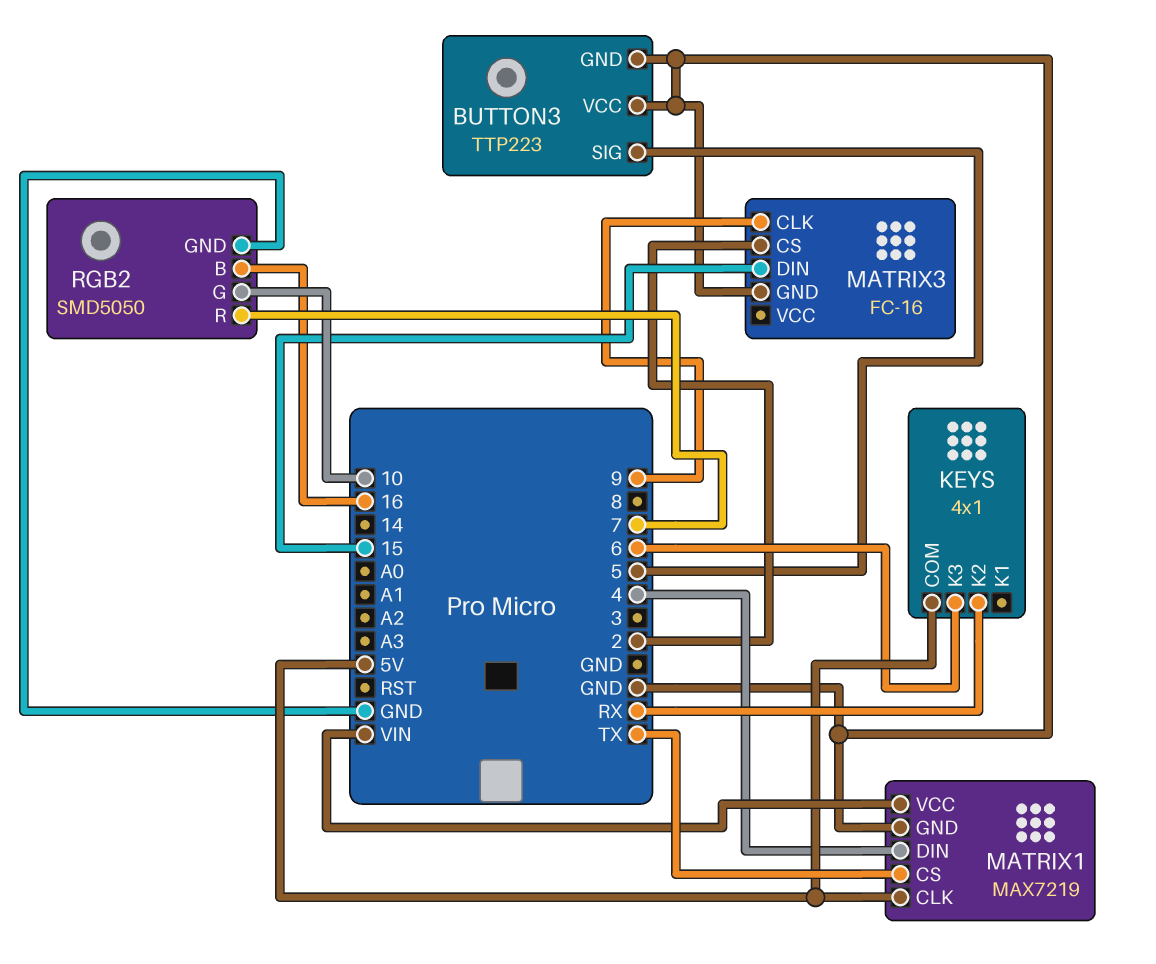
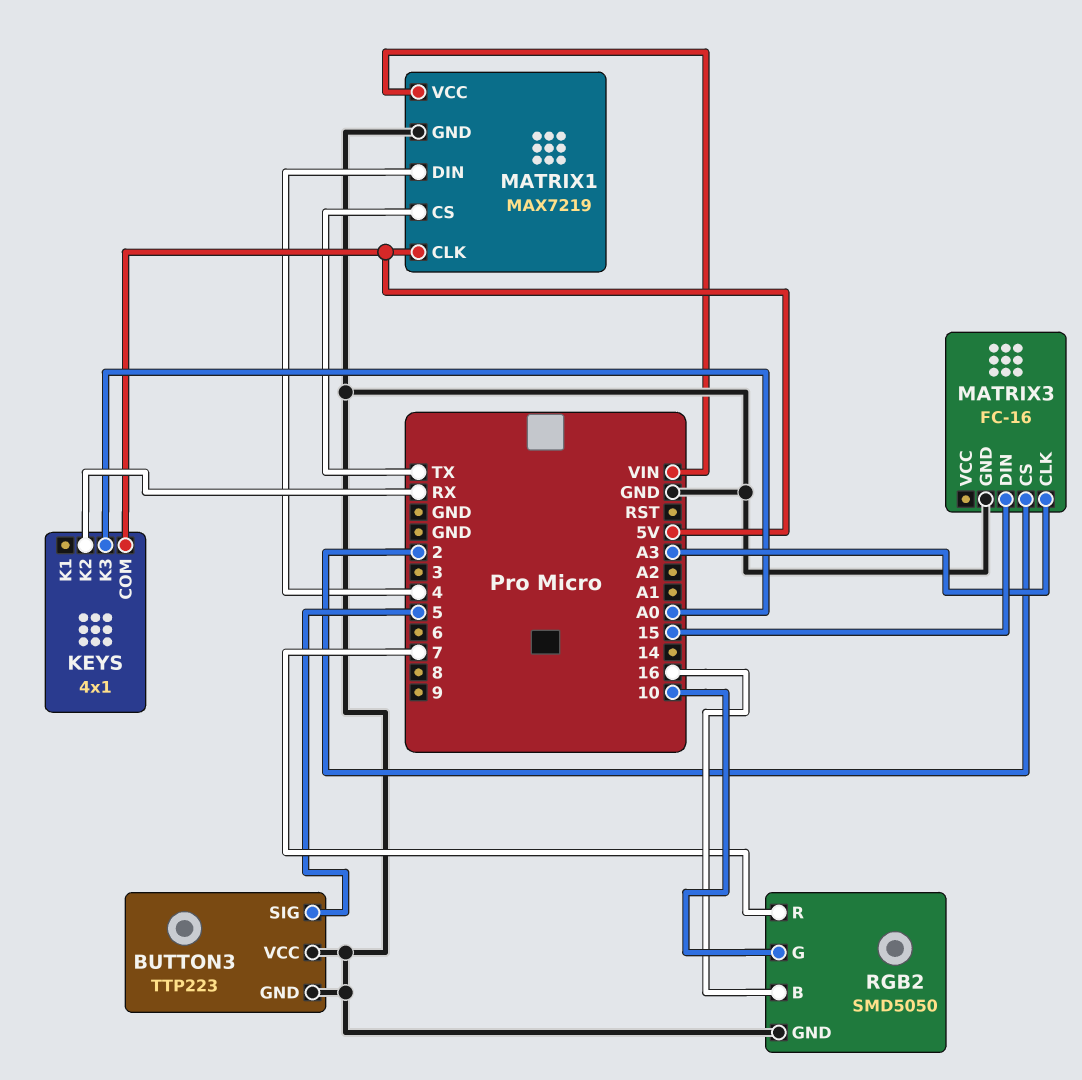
KEYS pin K3: 6 -> A0
MATRIX3 pin CLK: 9 -> A3

